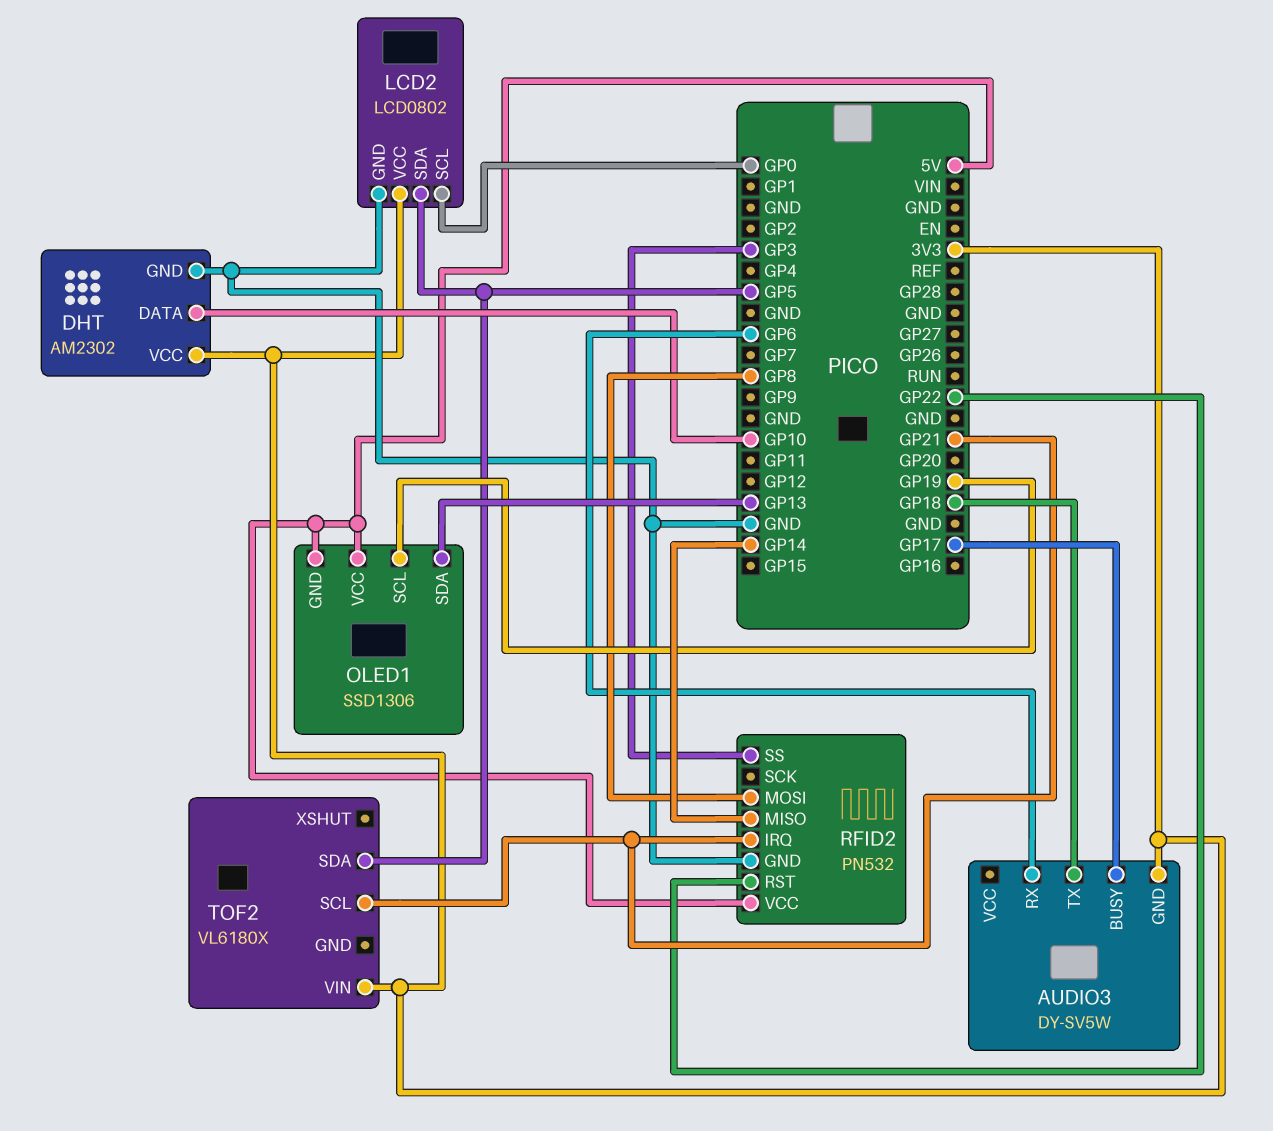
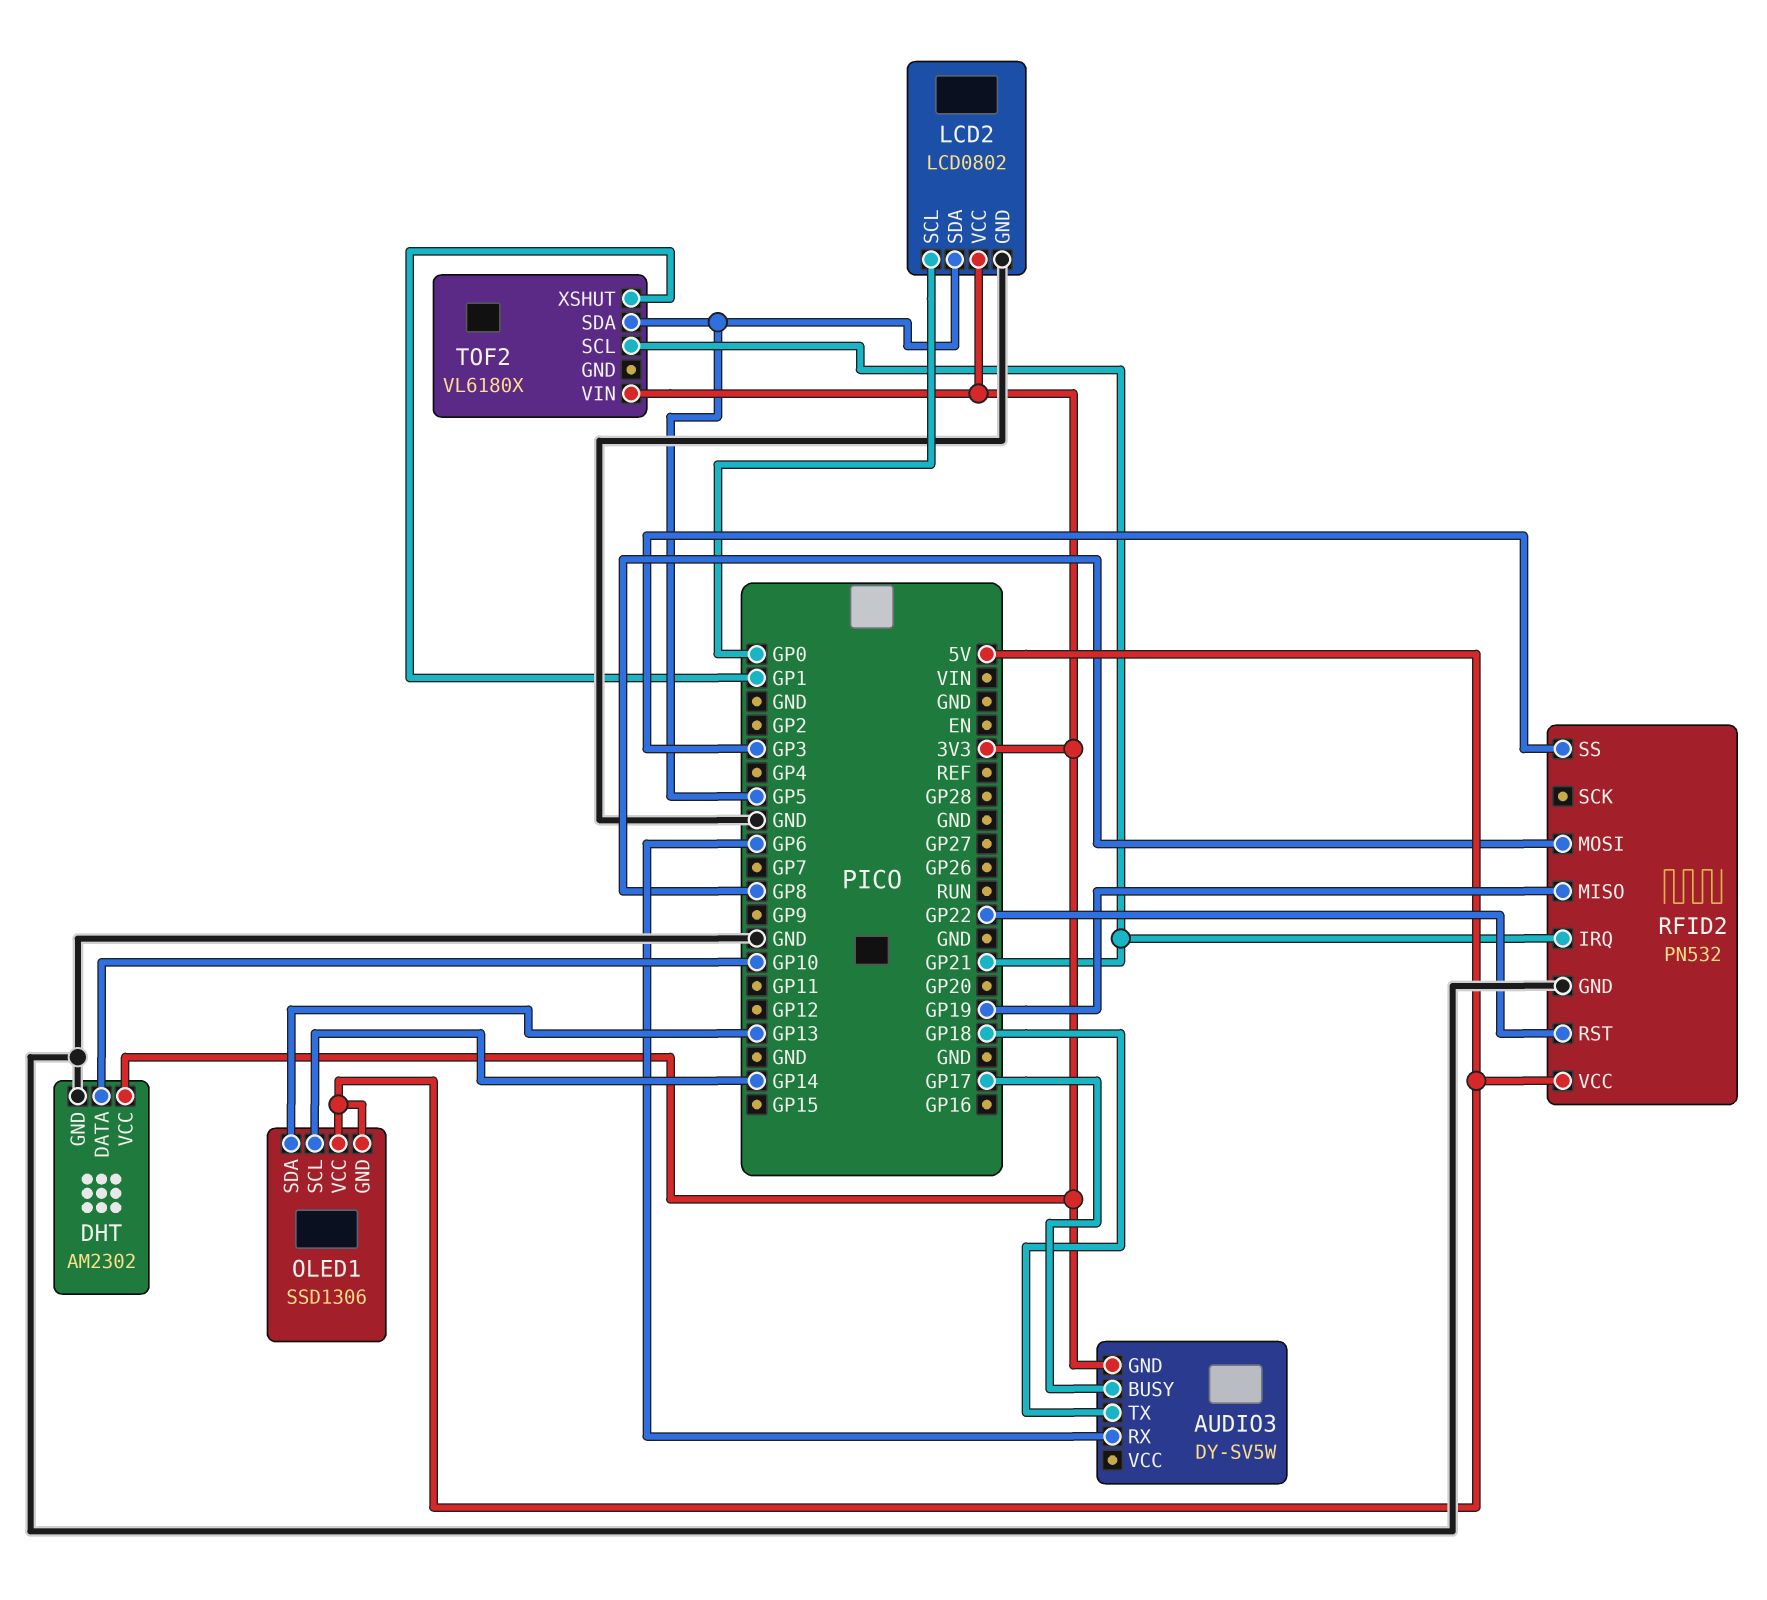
OLED1 pin SCL: GP19 -> GP14
RFID2 pin MISO: GP14 -> GP19
TOF2 pin XSHUT: none -> GP1

